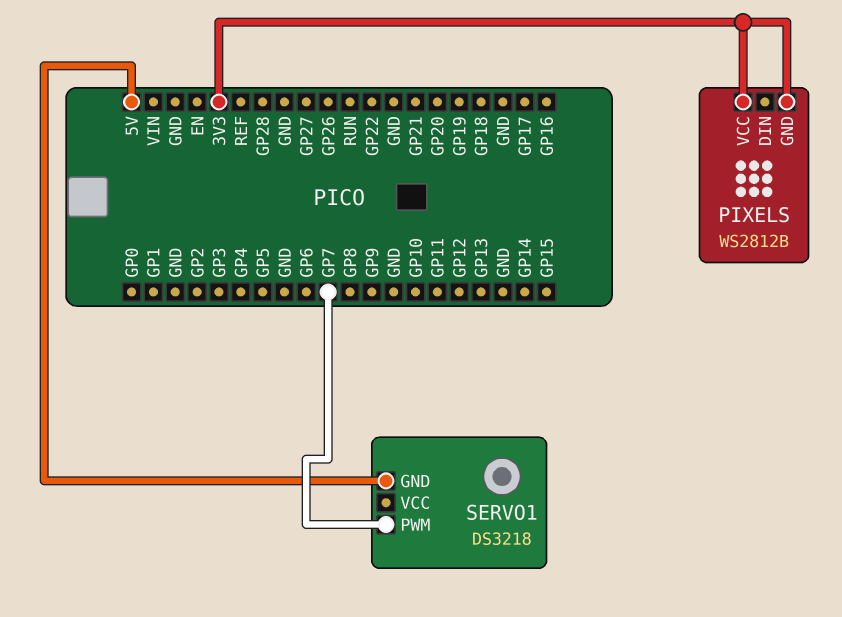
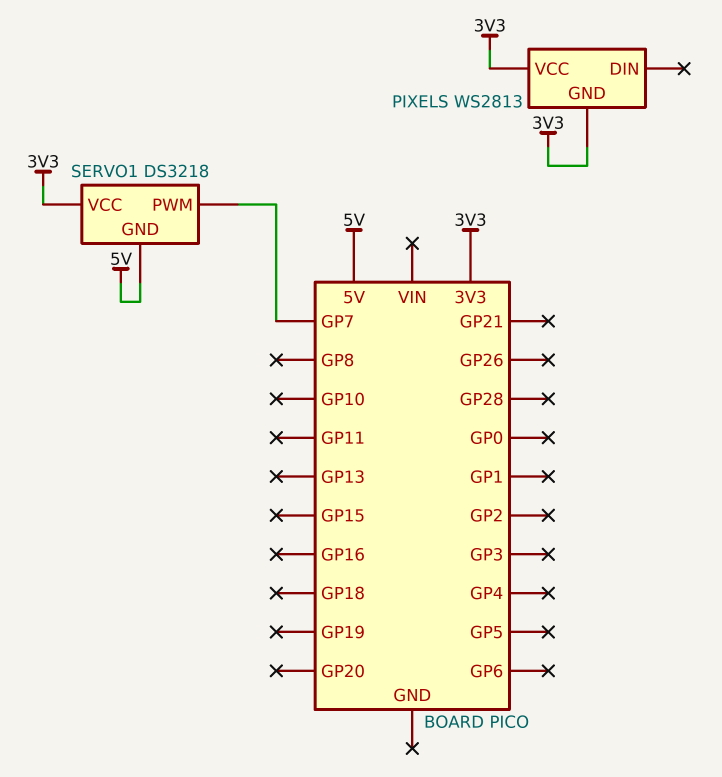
PIXELS: WS2812B -> WS2813
SERVO1 pin VCC: none -> 3V3

